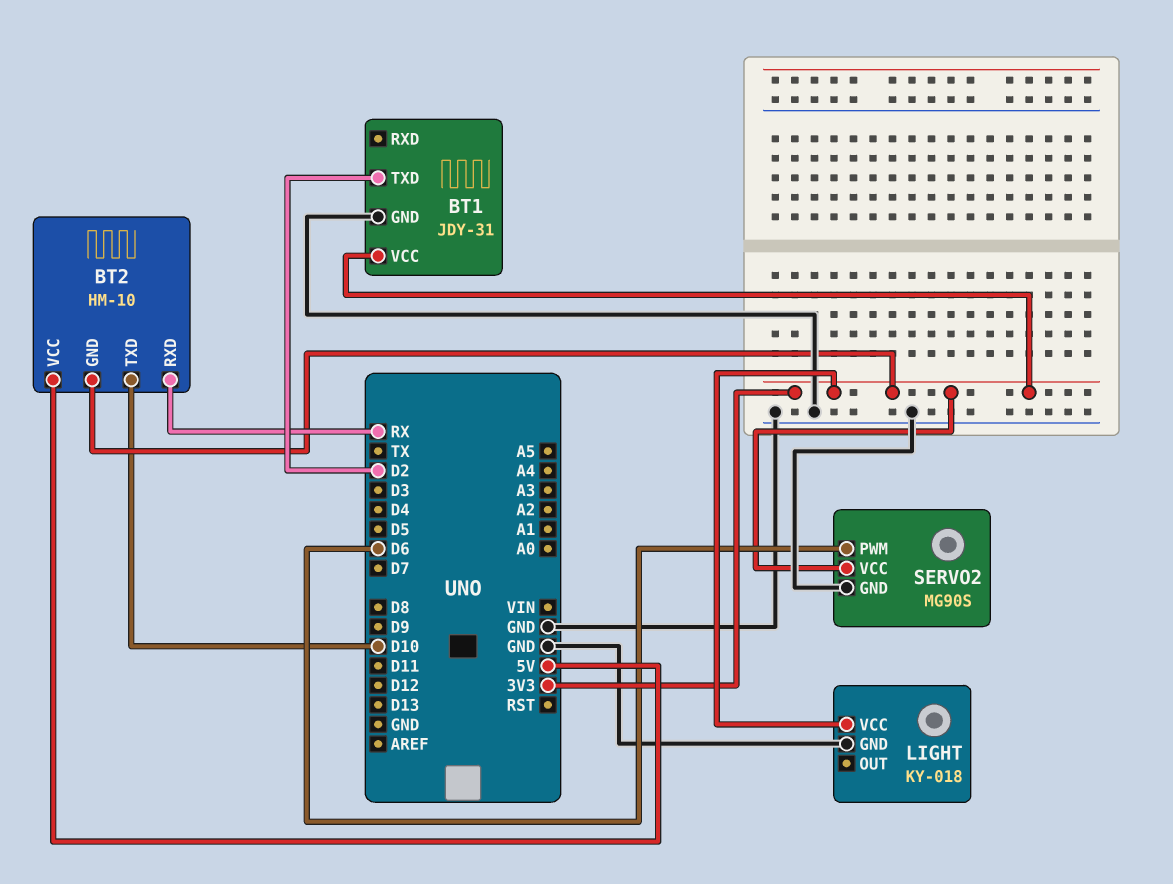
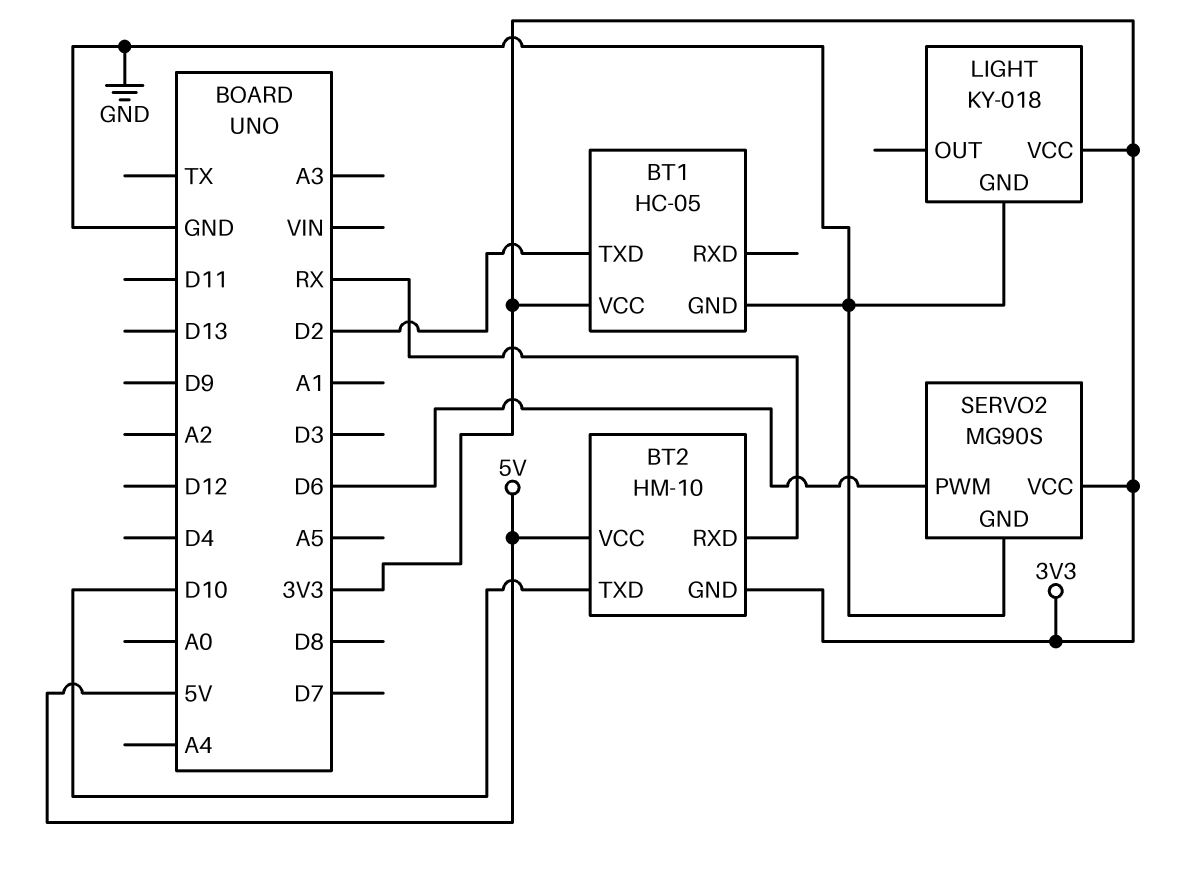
BT1: JDY-31 -> HC-05

